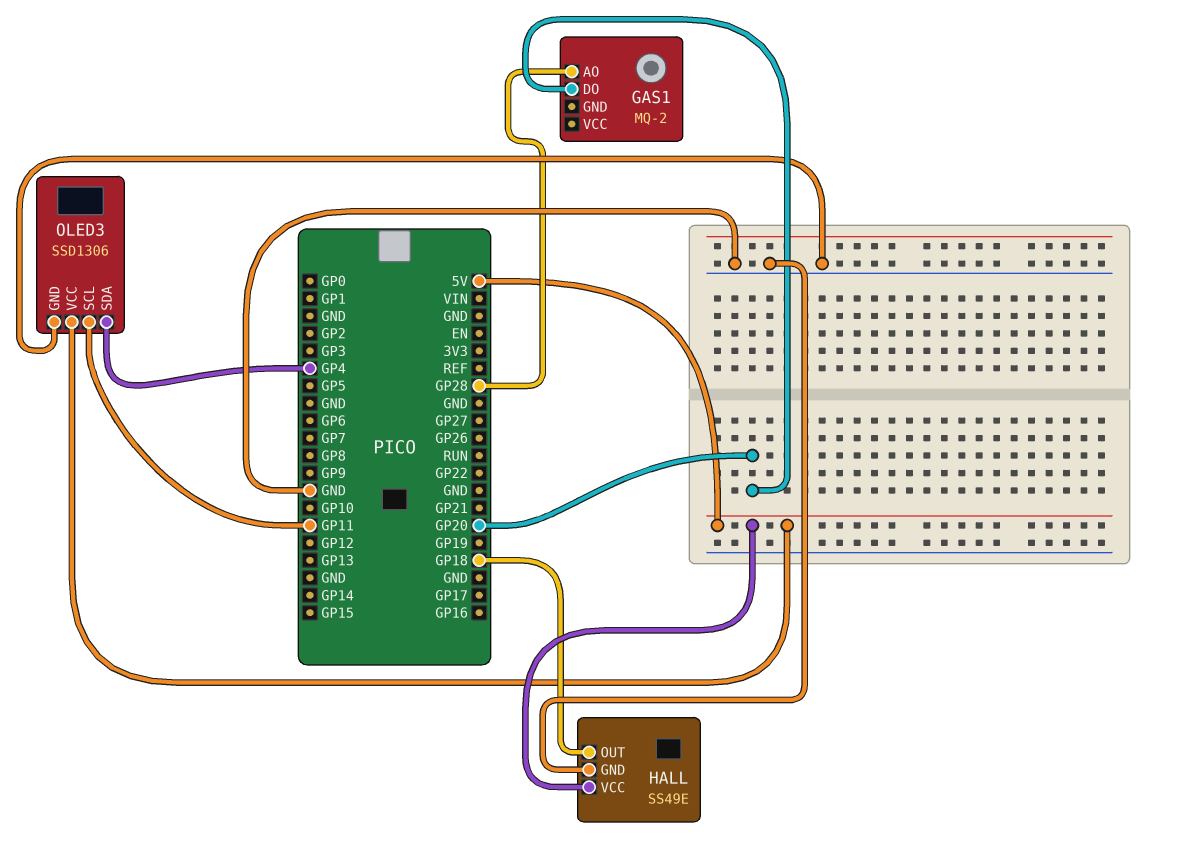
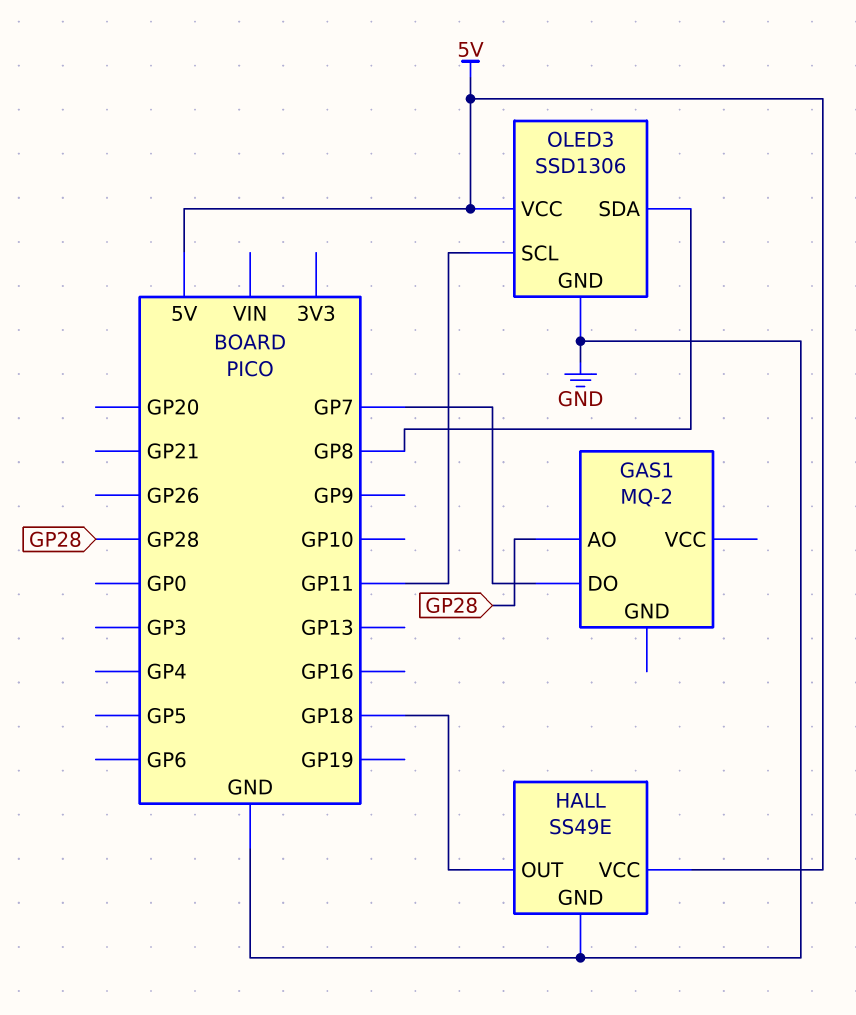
GAS1 pin DO: GP20 -> GP7
OLED3 pin SDA: GP4 -> GP8

